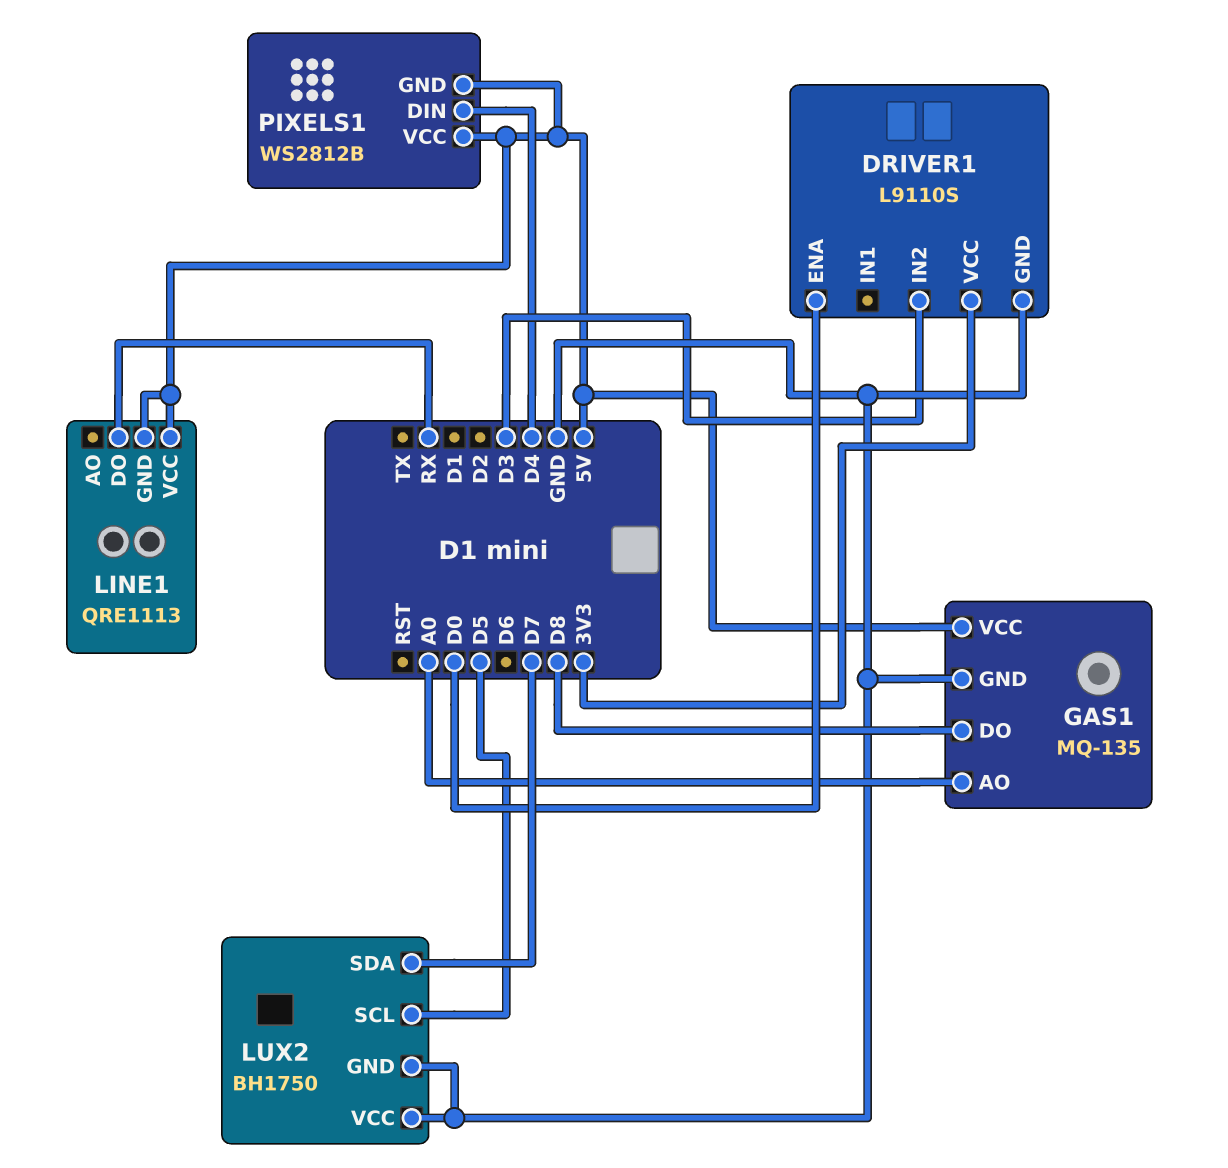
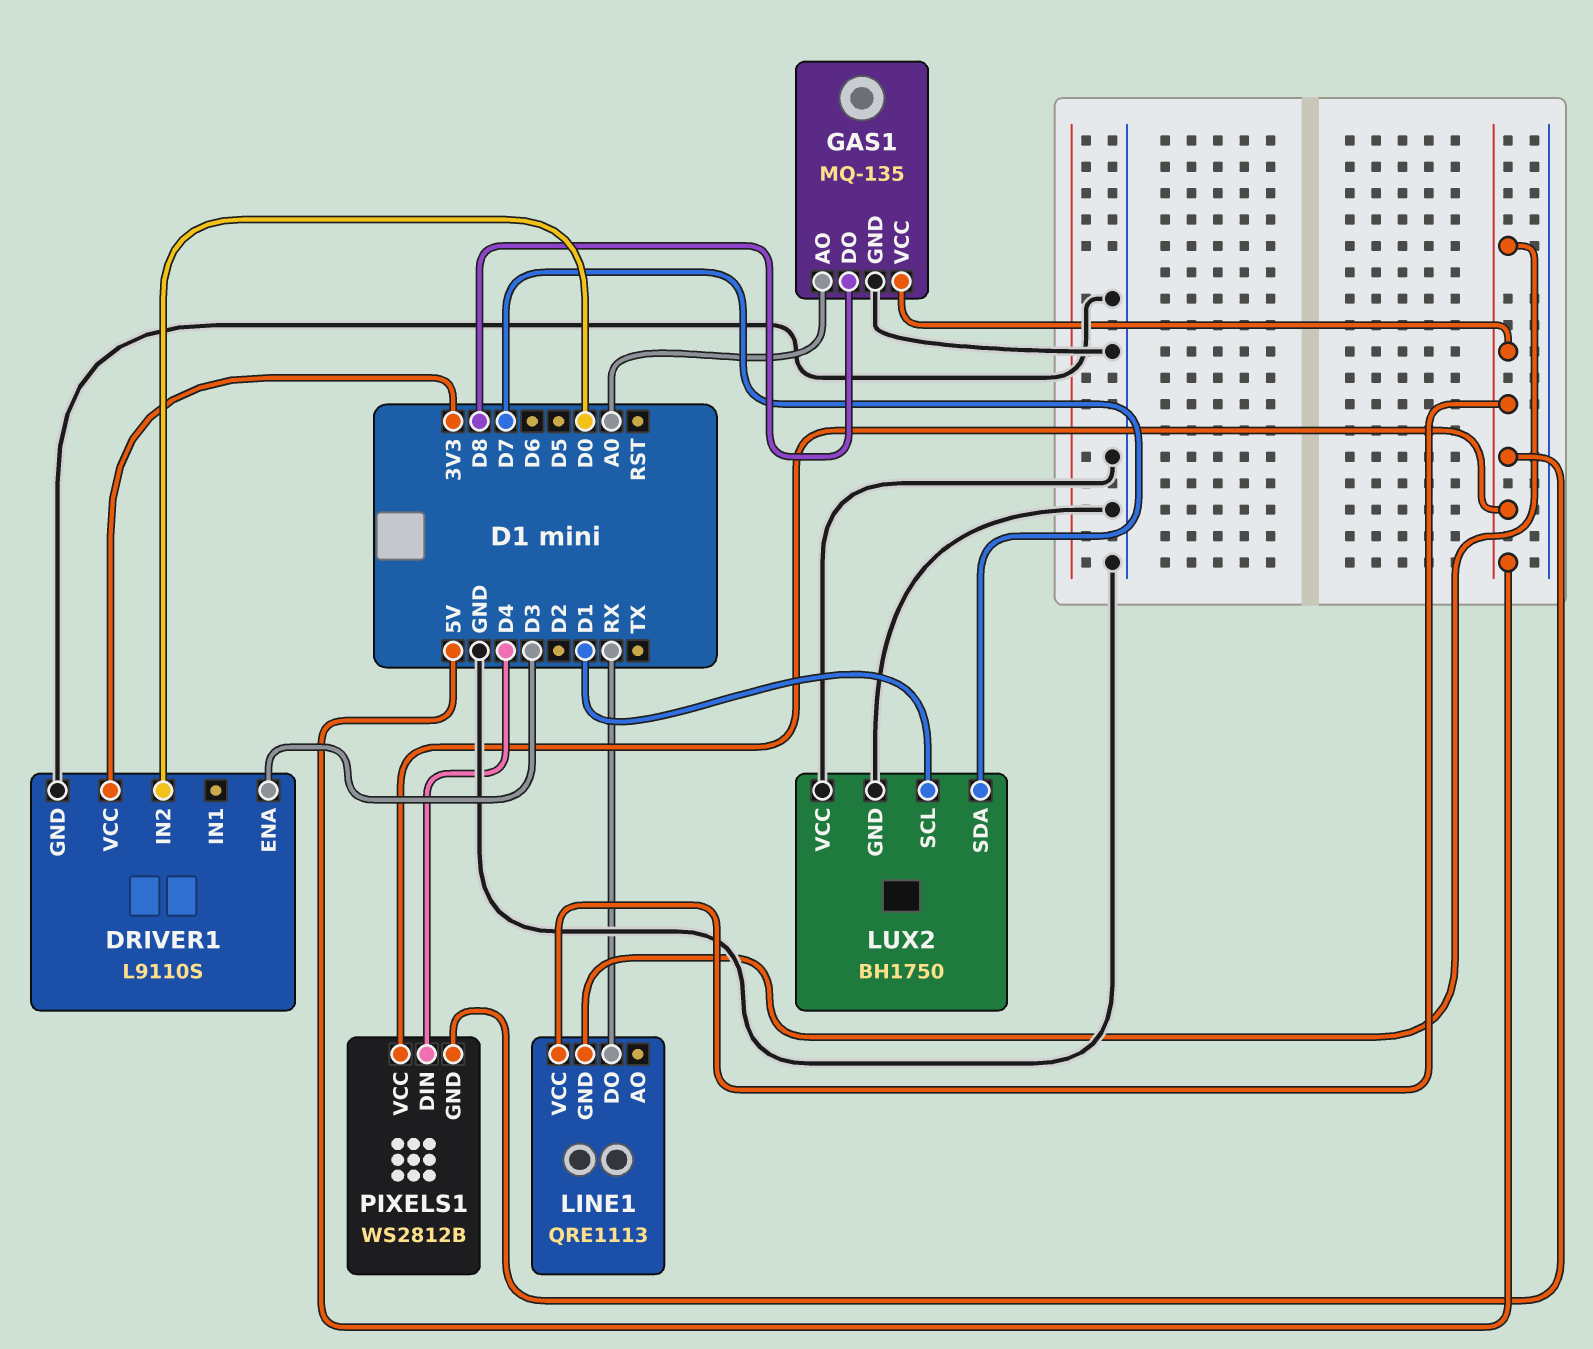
DRIVER1 pin ENA: D0 -> D3
DRIVER1 pin IN2: D3 -> D0
LUX2 pin SCL: D5 -> D1

